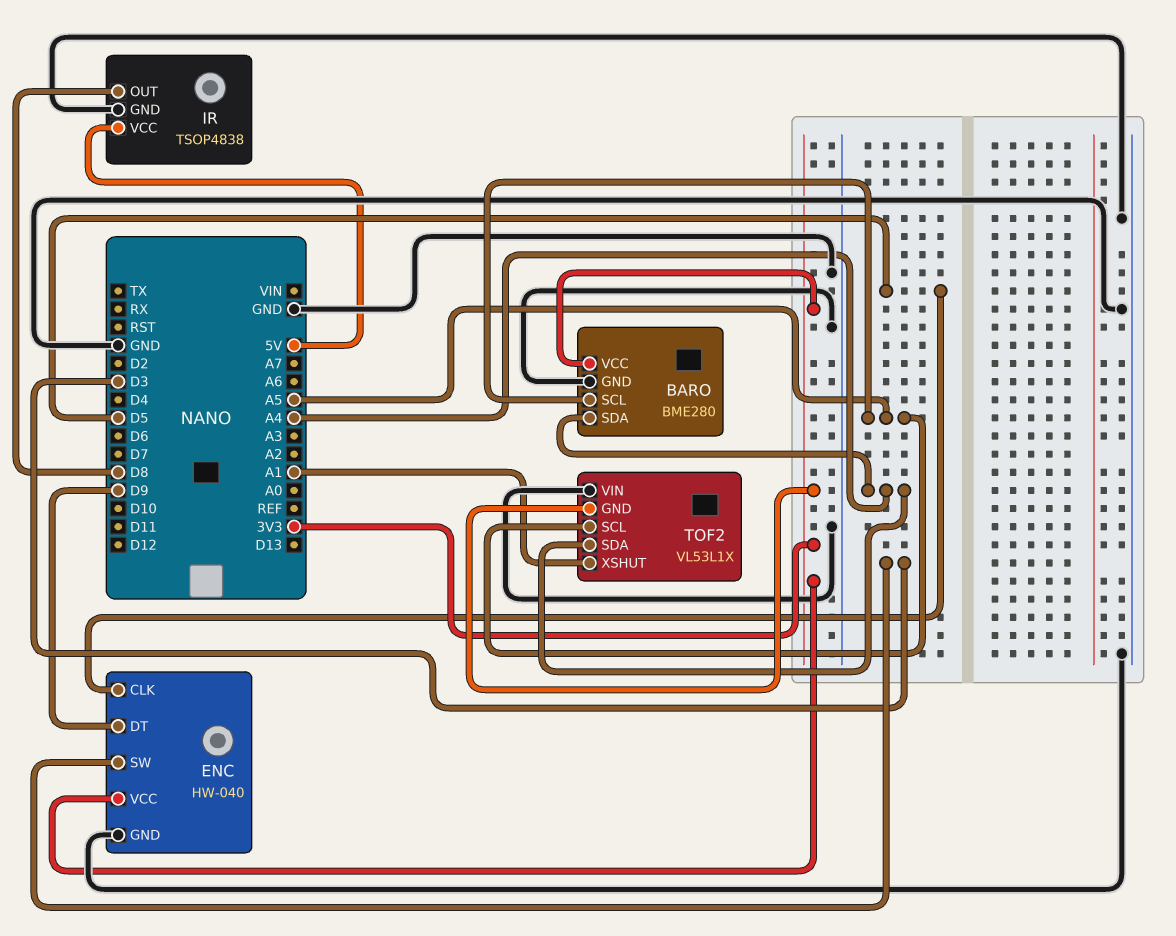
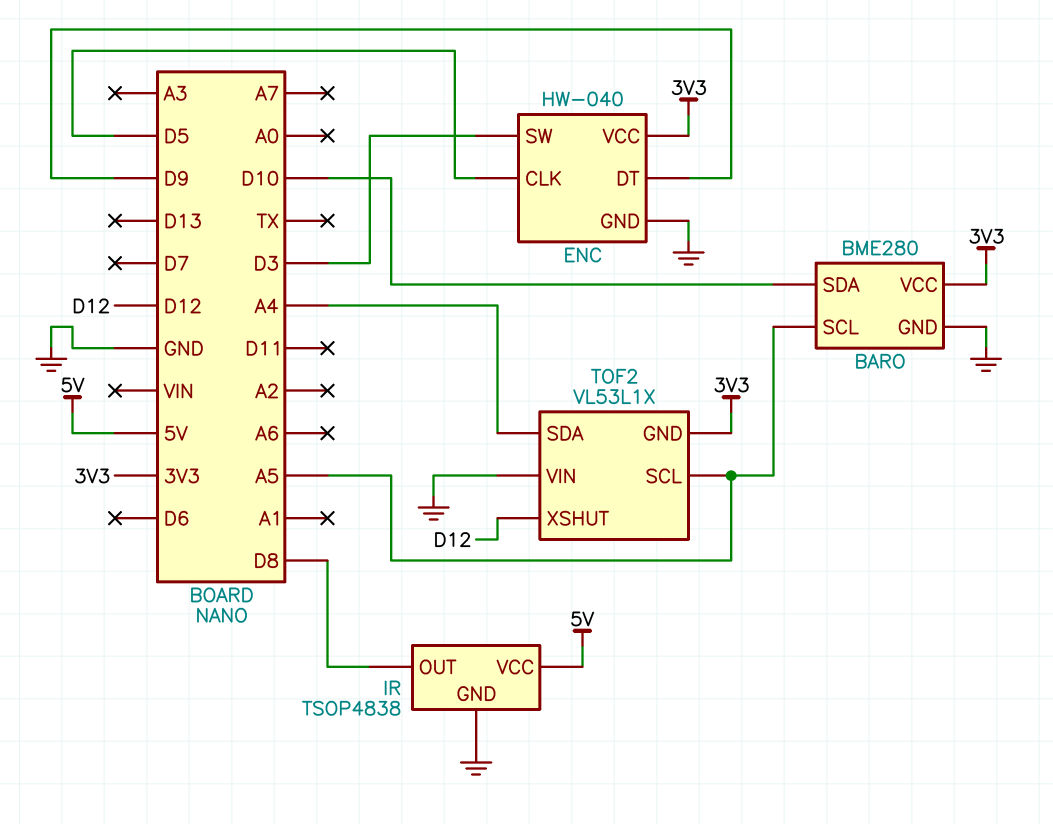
BARO pin SDA: A4 -> D10
TOF2 pin XSHUT: A1 -> D12

